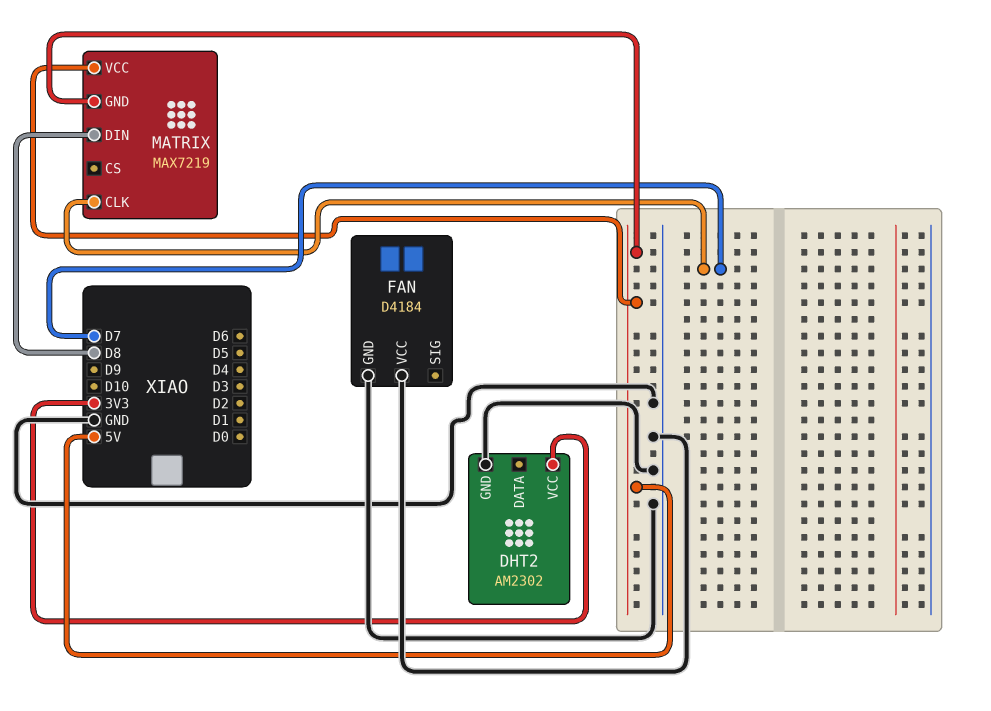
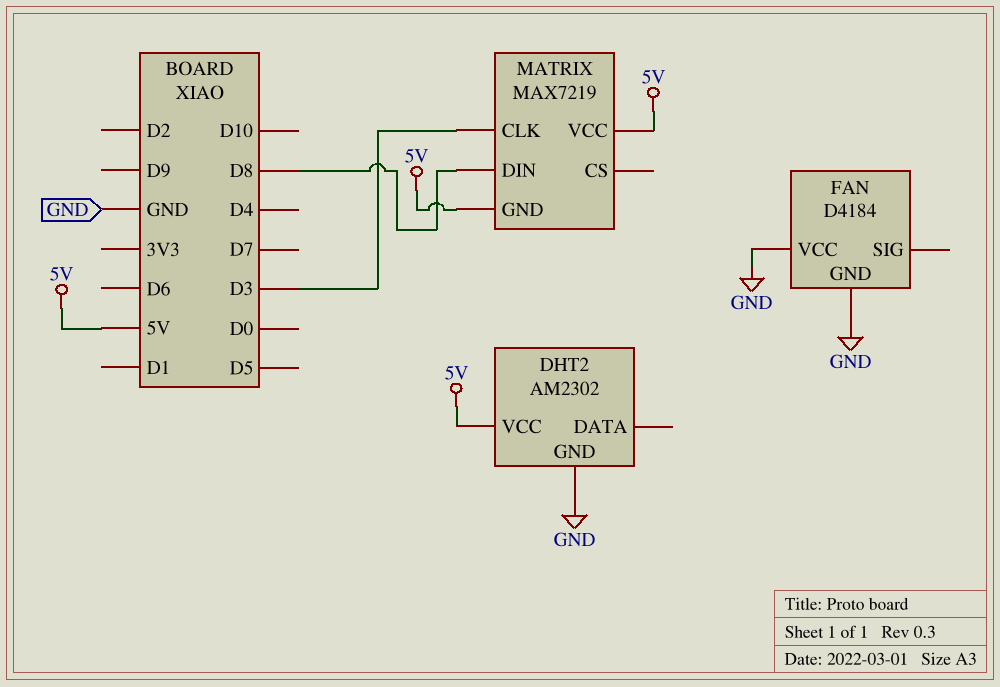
DHT2 pin VCC: 3V3 -> 5V
MATRIX pin CLK: D7 -> D3

